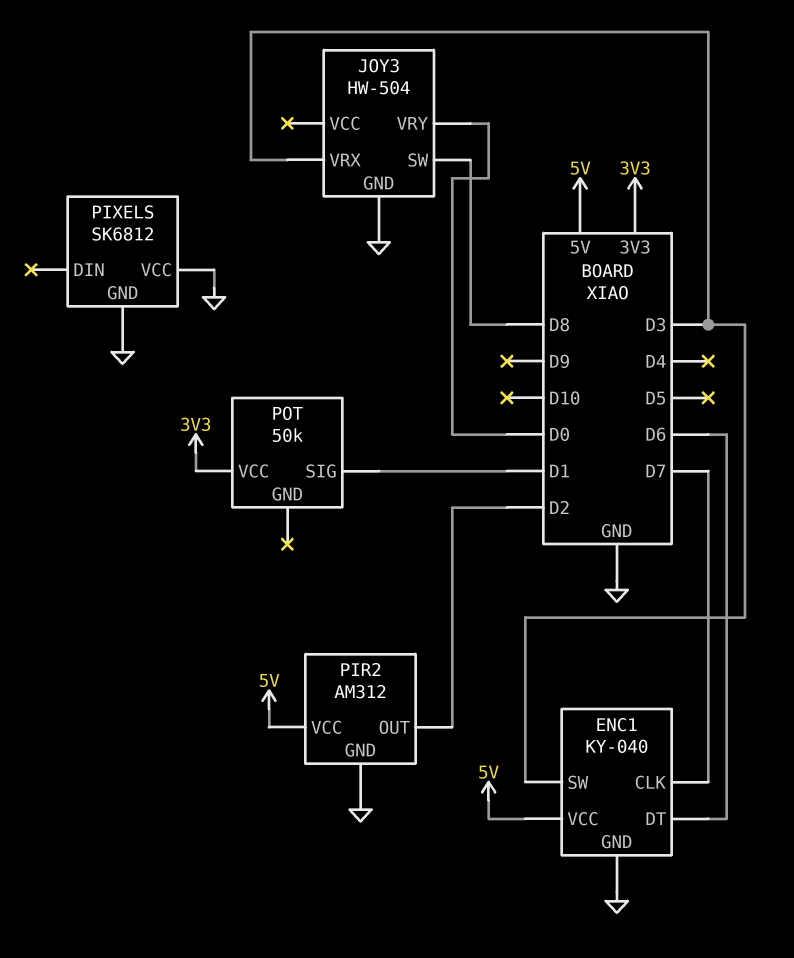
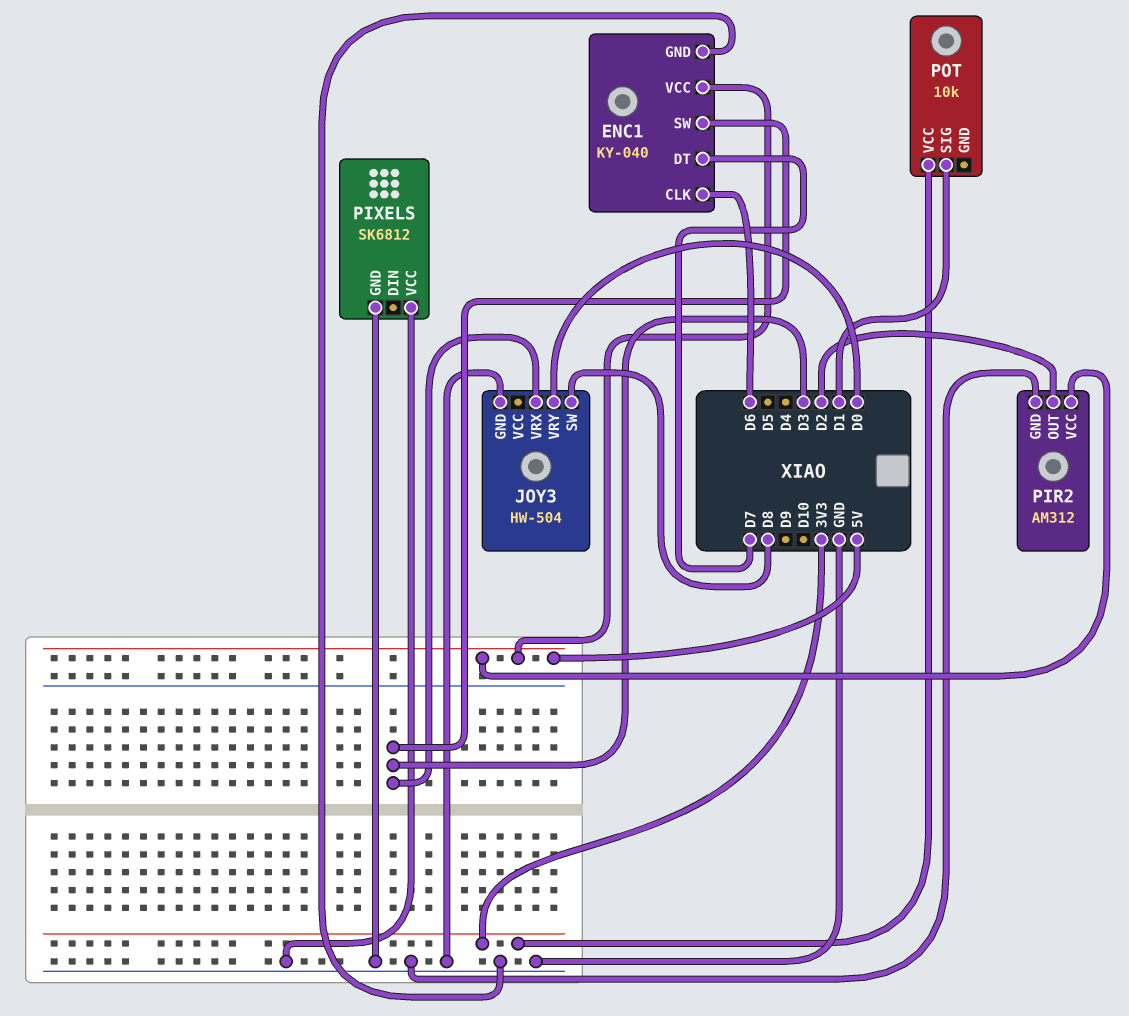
ENC1 pin CLK: D7 -> D6
ENC1 pin DT: D6 -> D7
POT: 50k -> 10k

